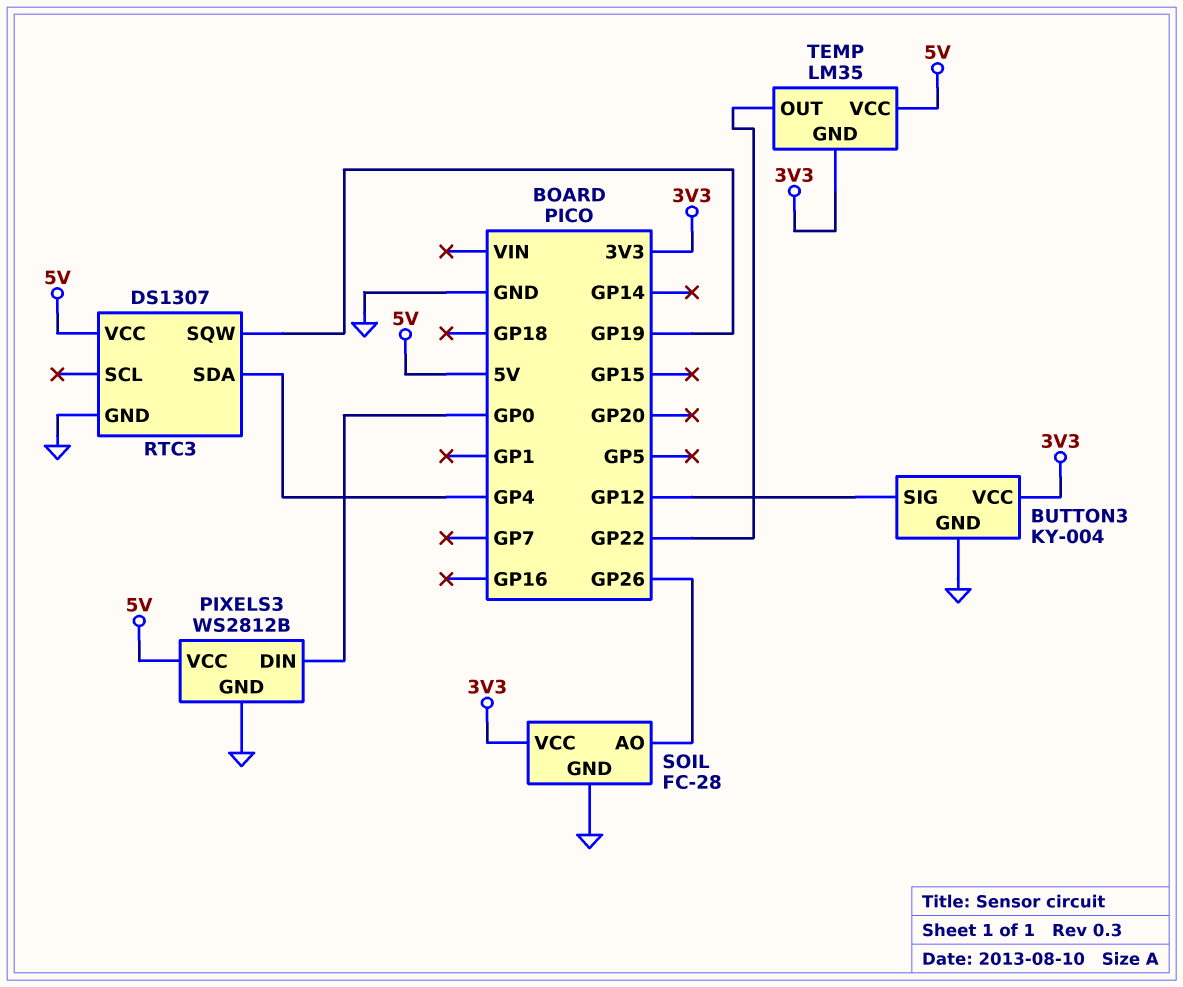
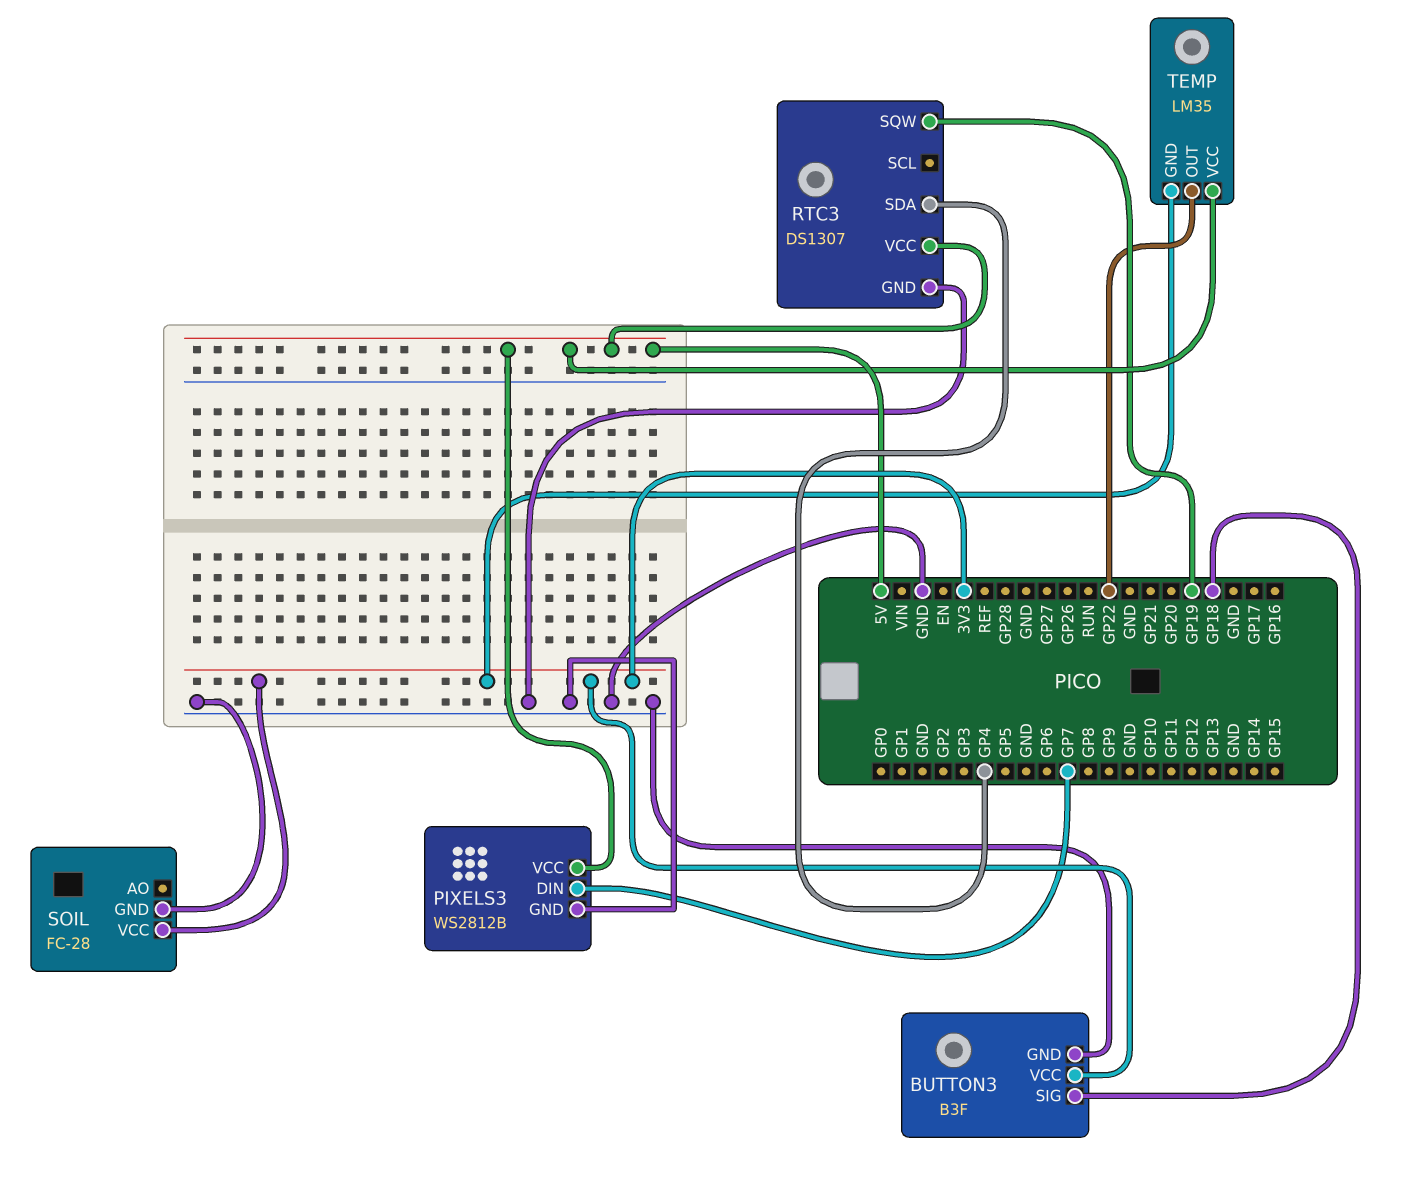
BUTTON3: KY-004 -> B3F
BUTTON3 pin SIG: GP12 -> GP18
PIXELS3 pin DIN: GP0 -> GP7
SOIL pin AO: GP26 -> none

